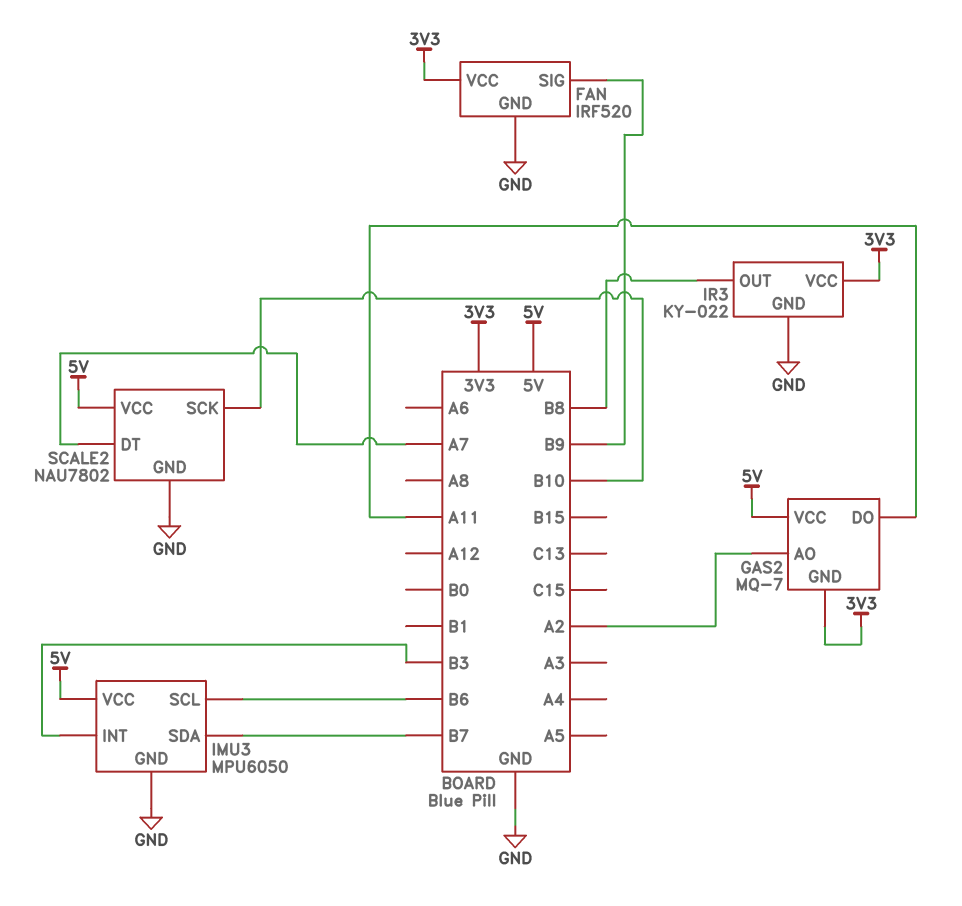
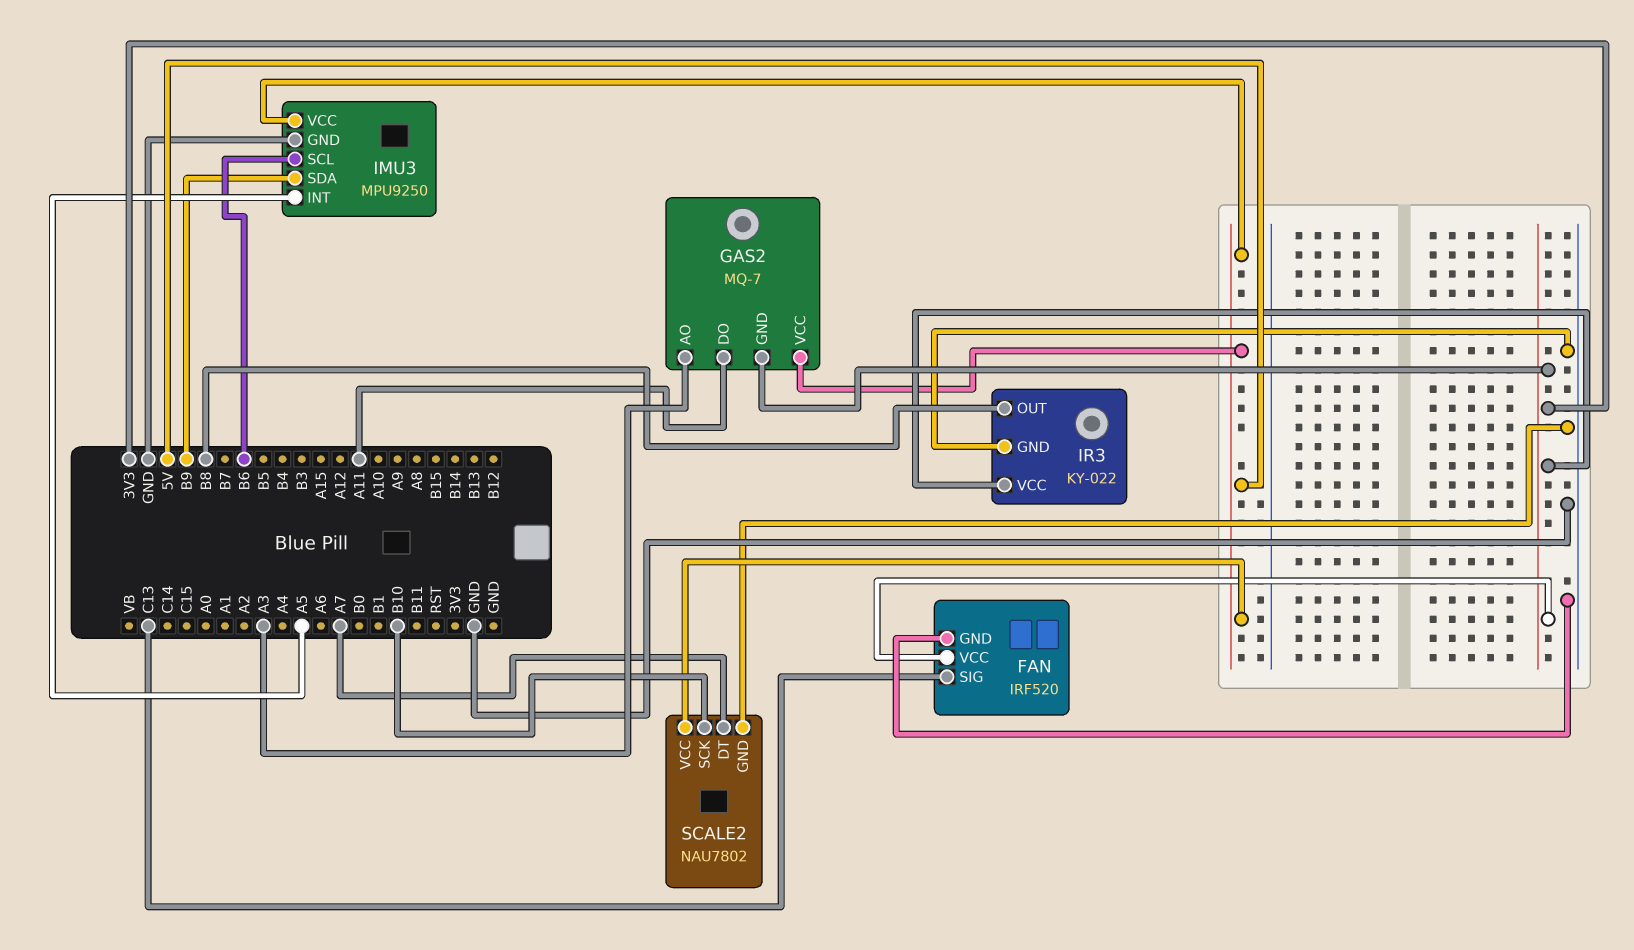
FAN pin SIG: B9 -> C13
GAS2 pin AO: A2 -> A3
IMU3: MPU6050 -> MPU9250
IMU3 pin INT: B3 -> A5
IMU3 pin SDA: B7 -> B9

